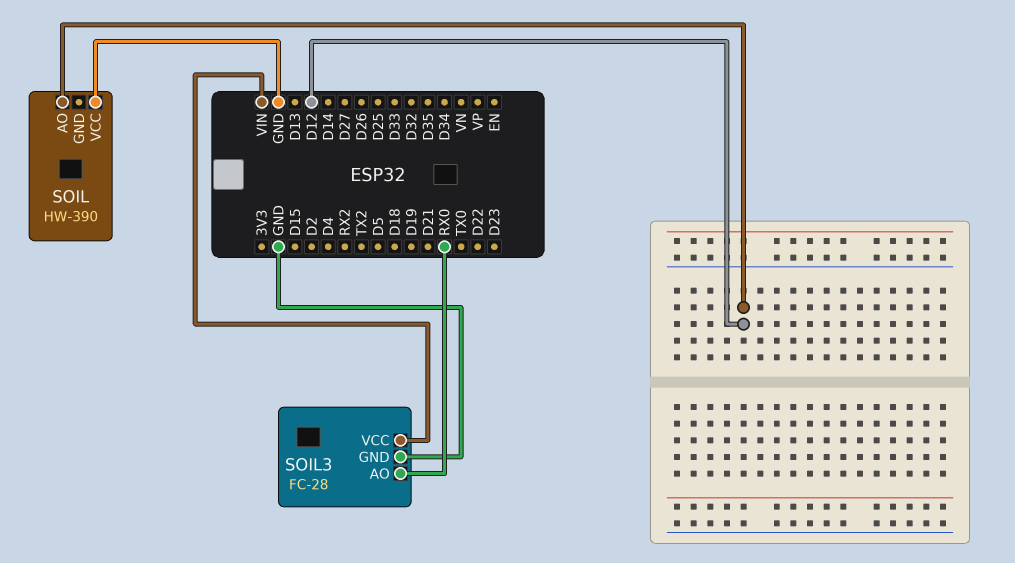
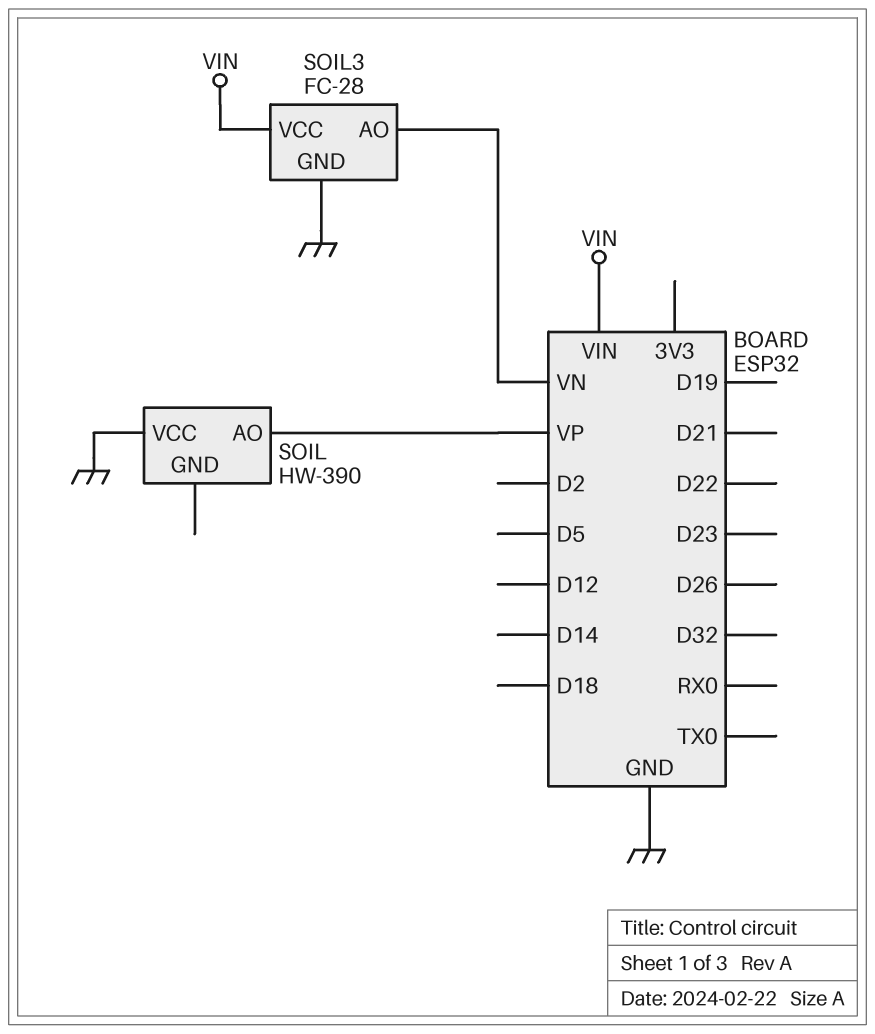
SOIL pin AO: D12 -> VP
SOIL3 pin AO: RX0 -> VN

